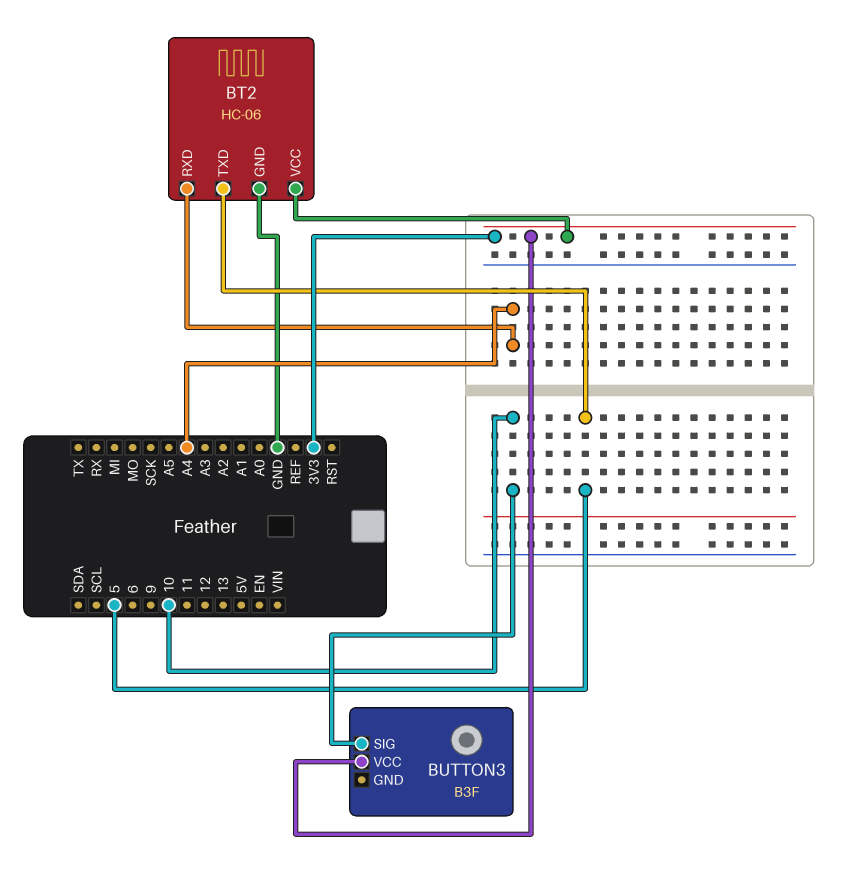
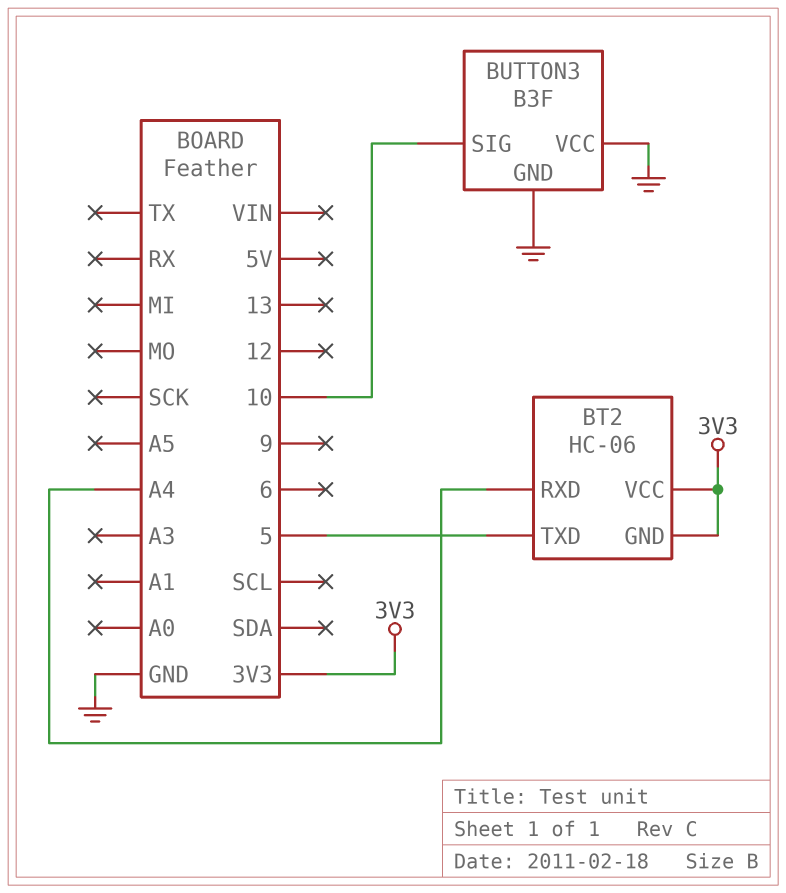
BT2 pin GND: GND -> 3V3
BUTTON3 pin GND: none -> GND
BUTTON3 pin VCC: 3V3 -> GND

